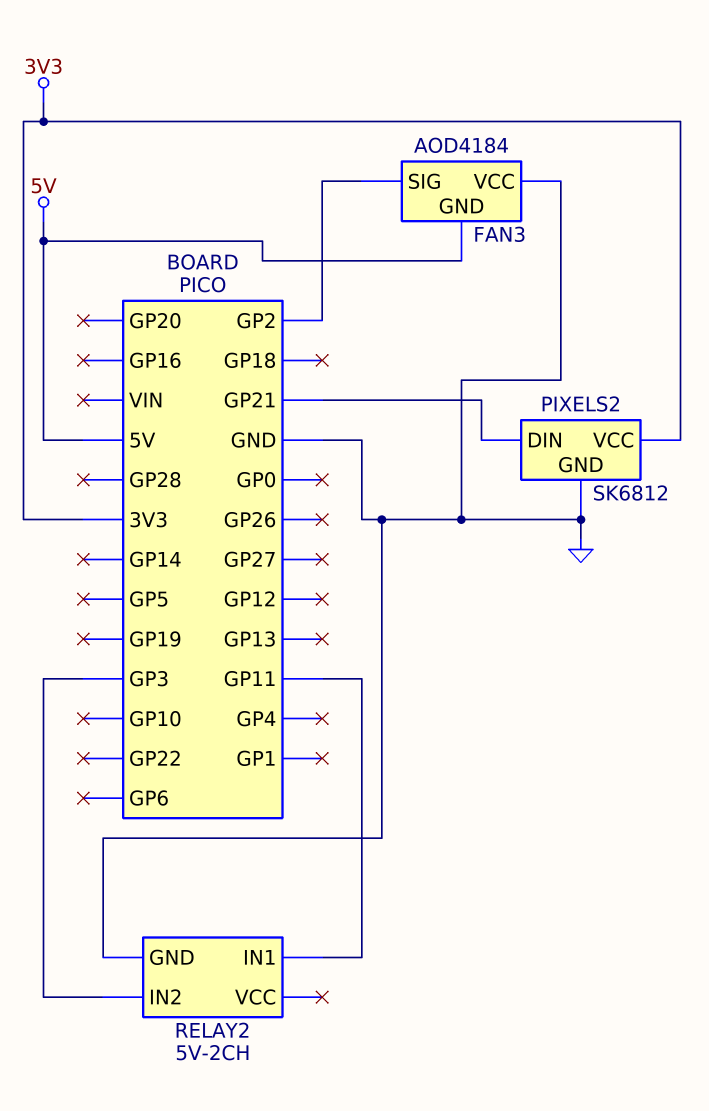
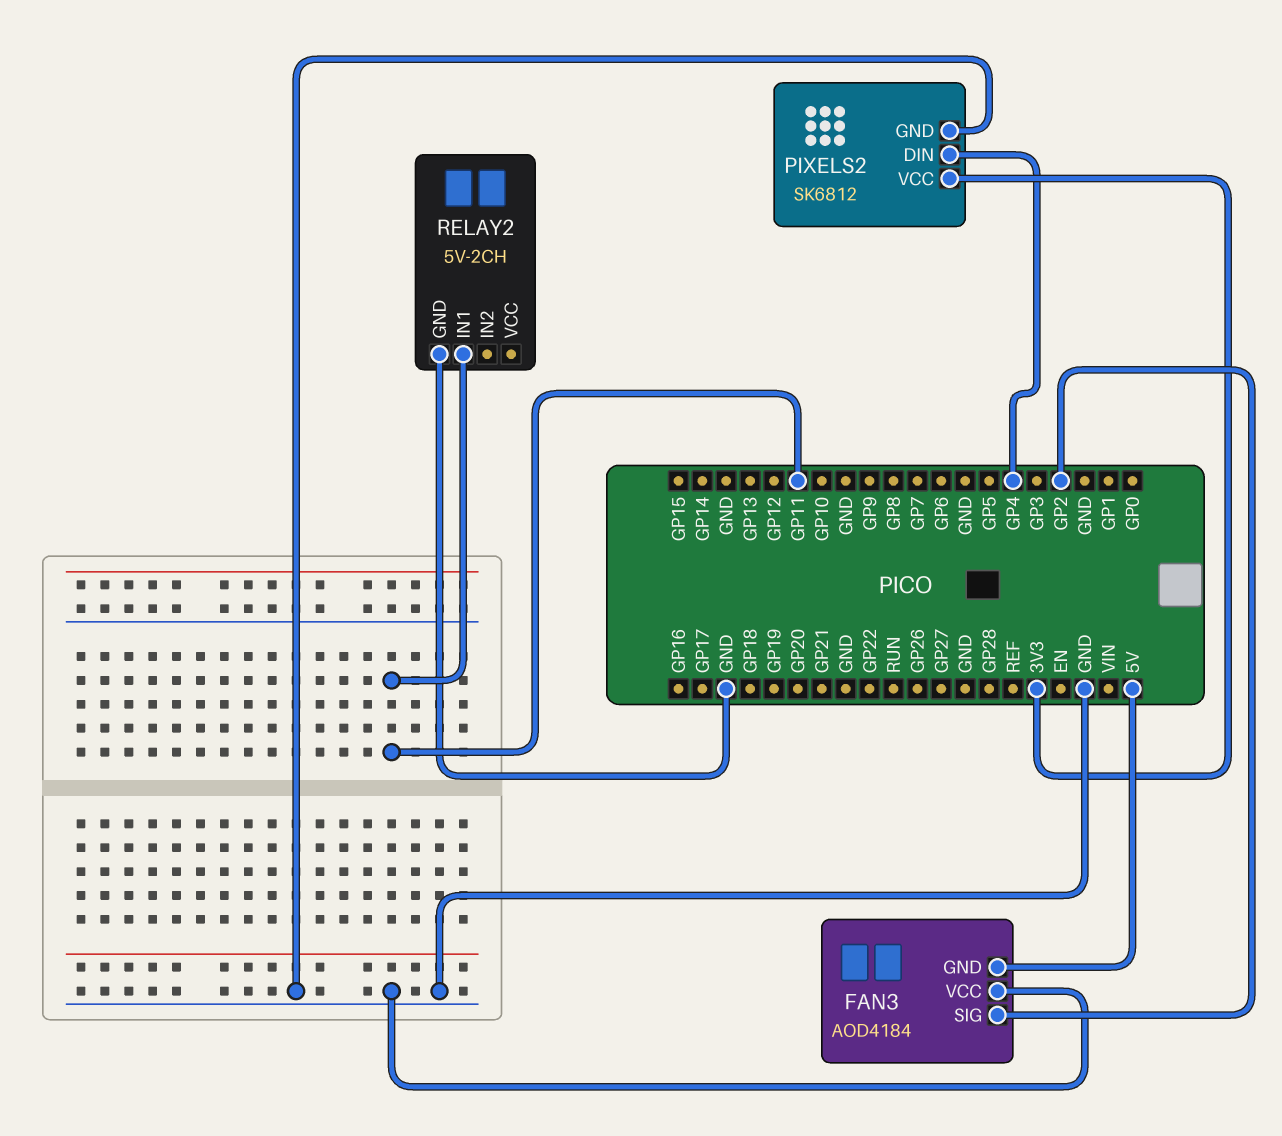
PIXELS2 pin DIN: GP21 -> GP4
RELAY2 pin IN2: GP3 -> none

